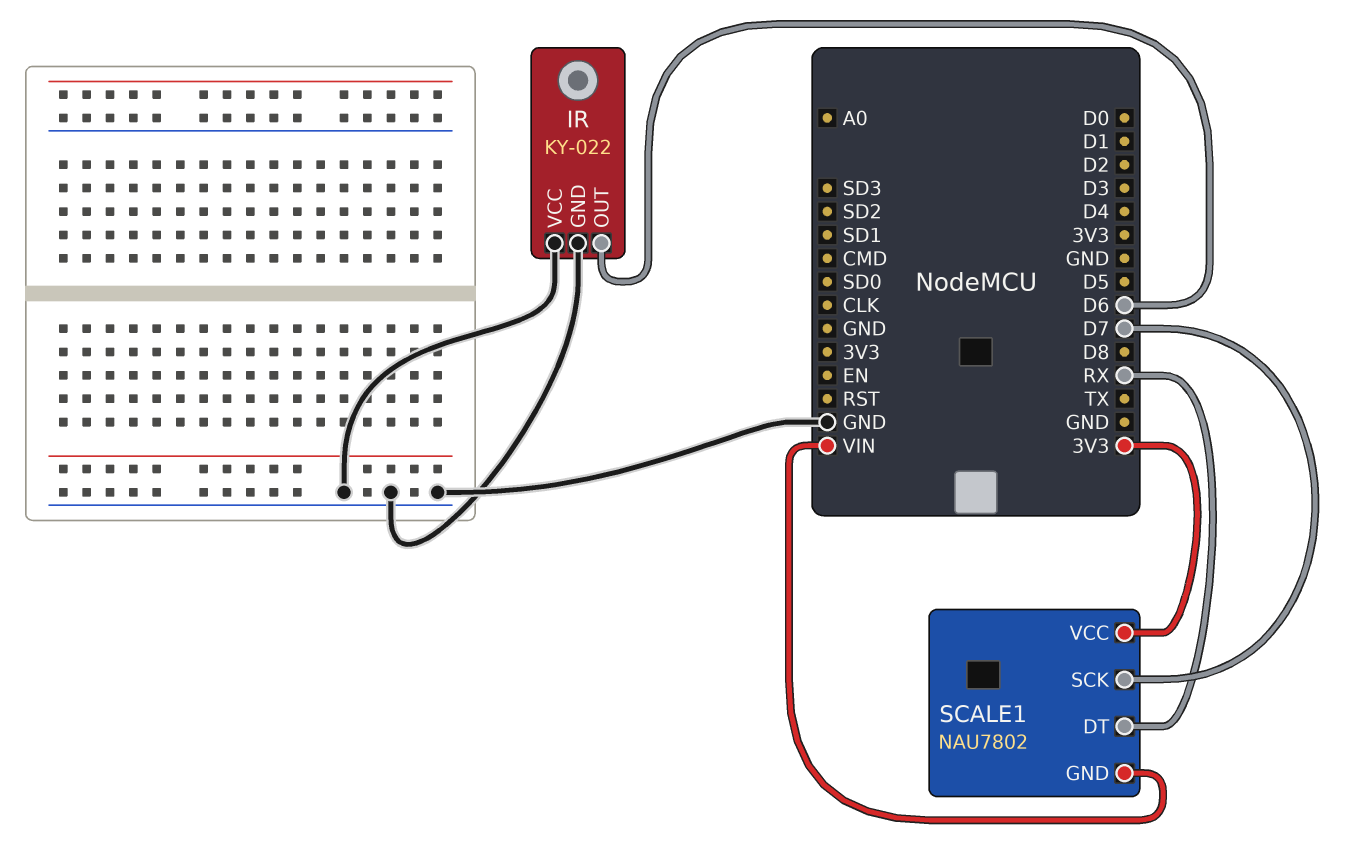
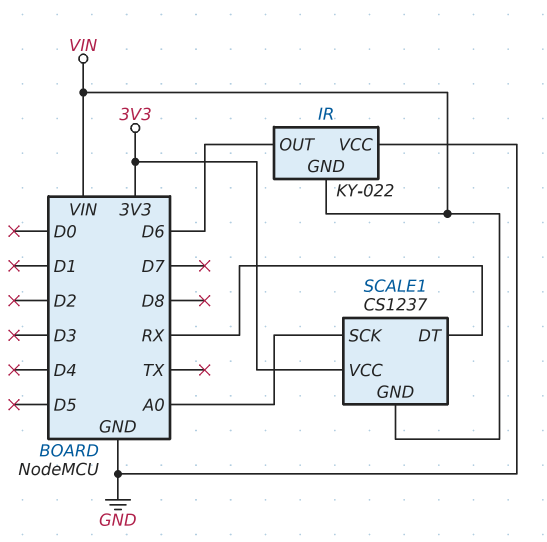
IR pin GND: GND -> VIN
SCALE1: NAU7802 -> CS1237
SCALE1 pin SCK: D7 -> A0

